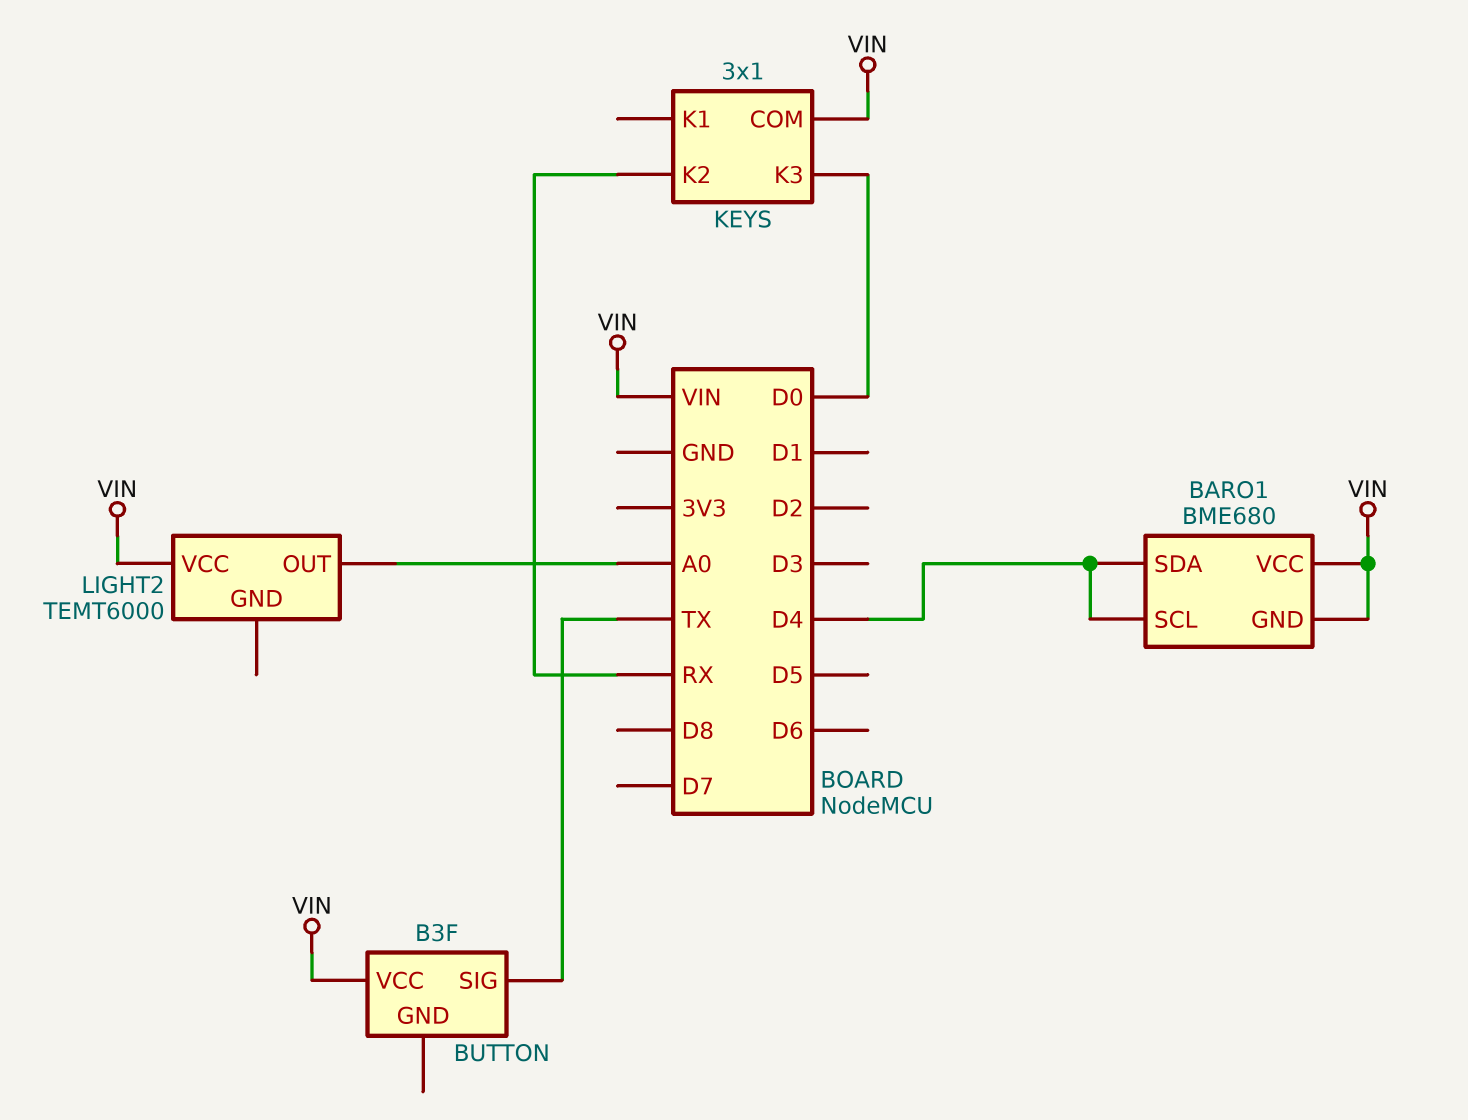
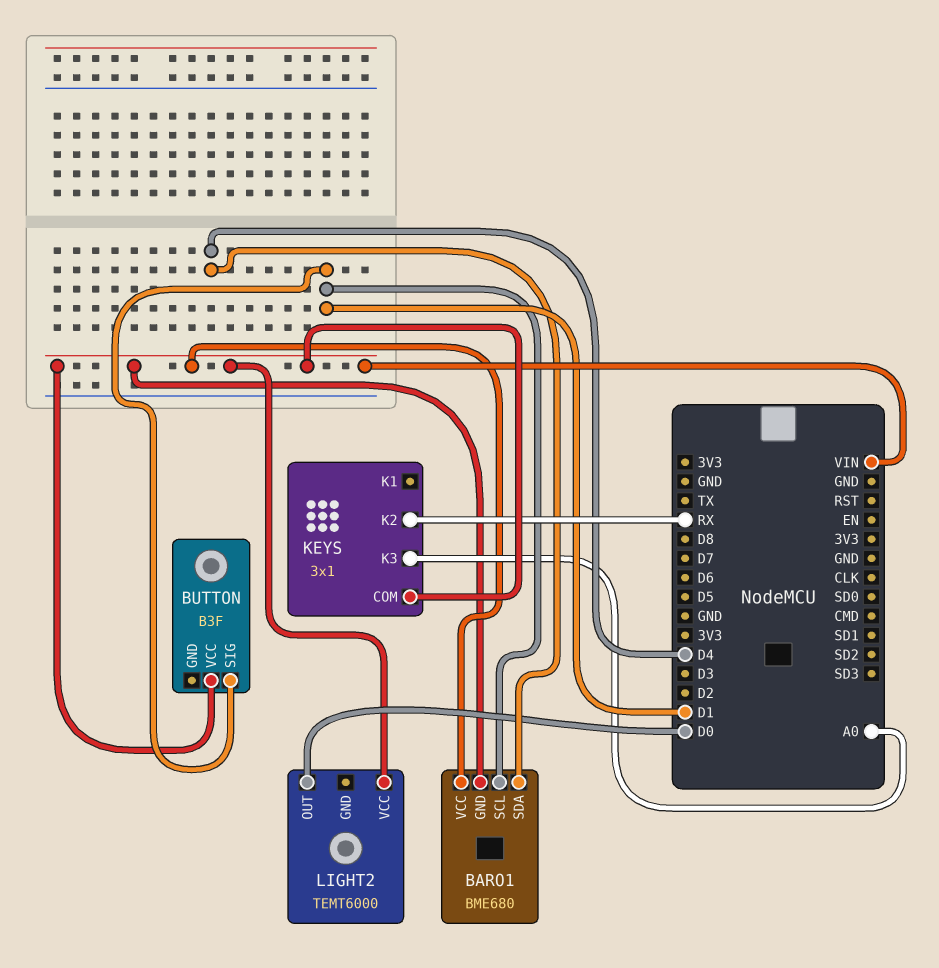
BARO1 pin SCL: D4 -> D1
BUTTON pin SIG: TX -> D1
KEYS pin K3: D0 -> A0
LIGHT2 pin OUT: A0 -> D0

